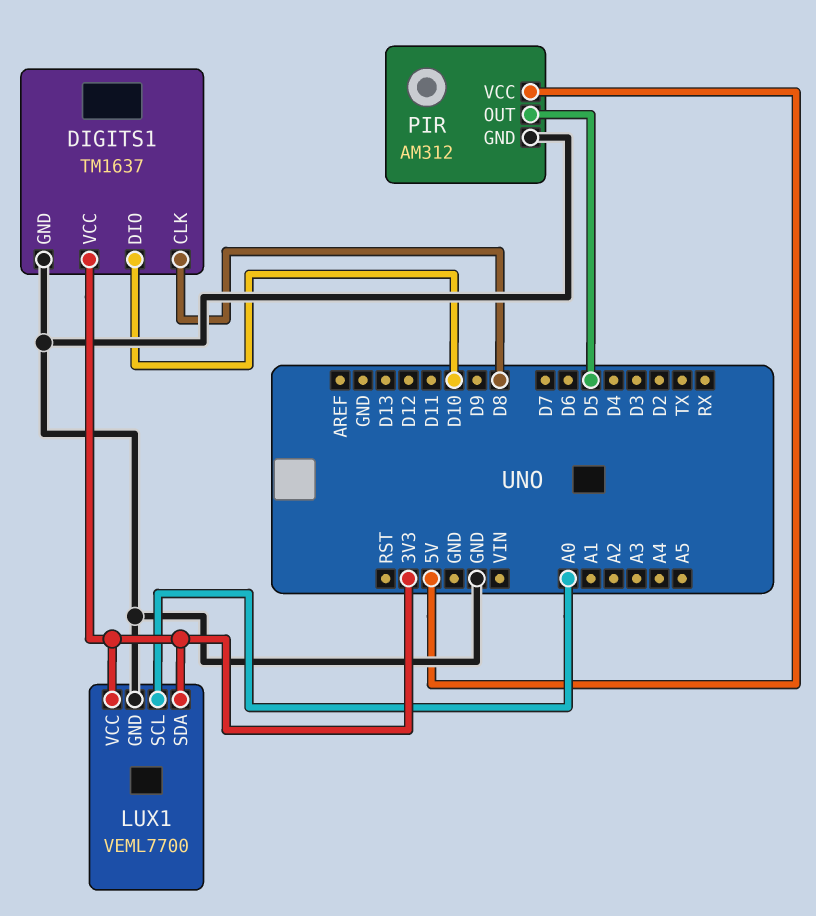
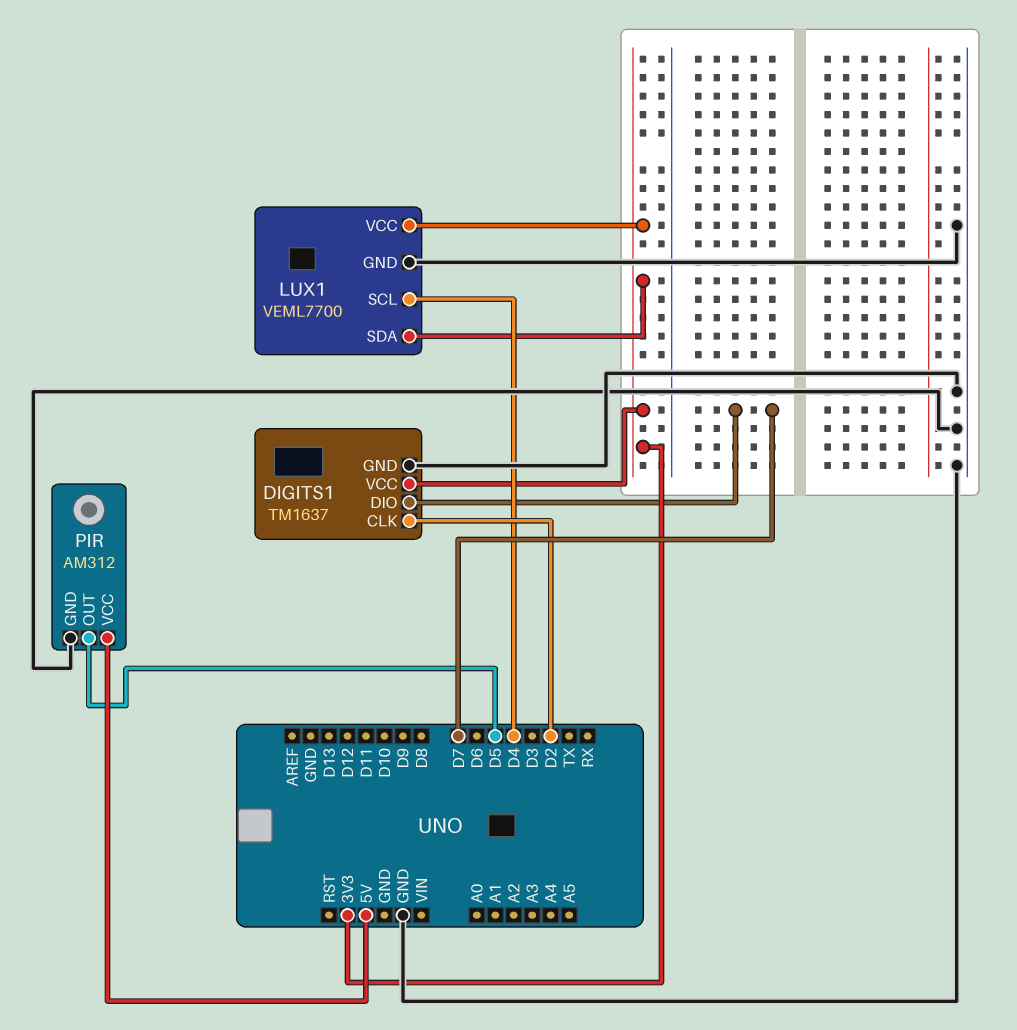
DIGITS1 pin CLK: D8 -> D2
DIGITS1 pin DIO: D10 -> D7
LUX1 pin SCL: A0 -> D4

